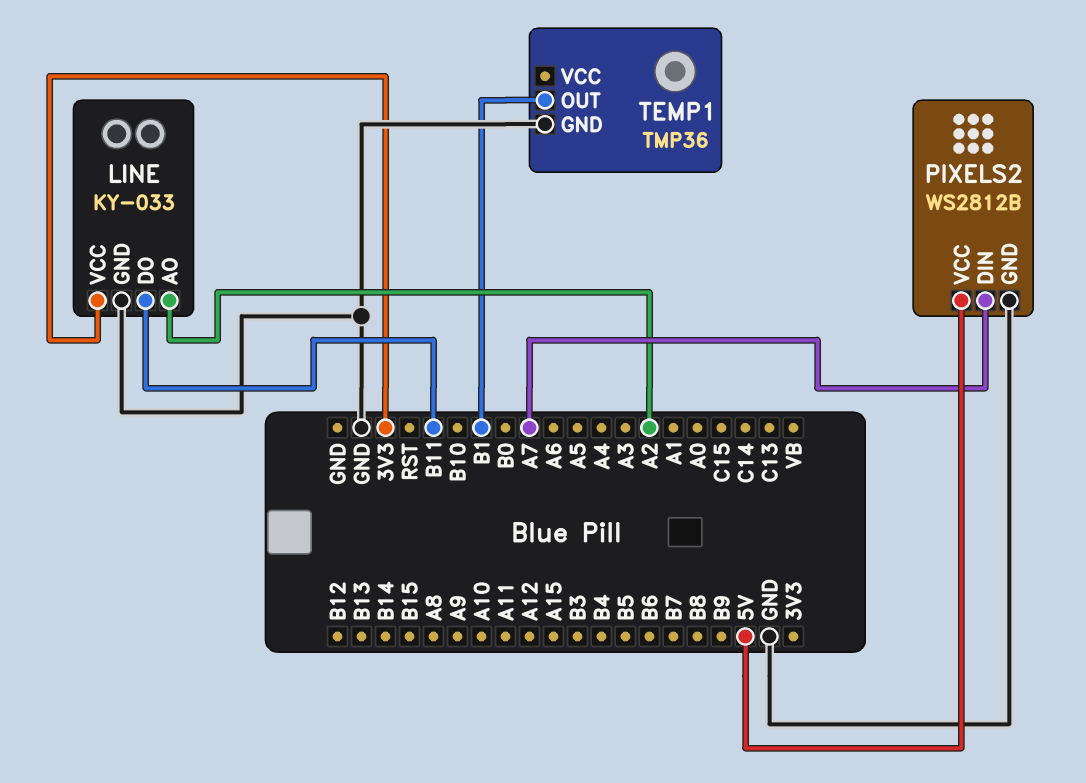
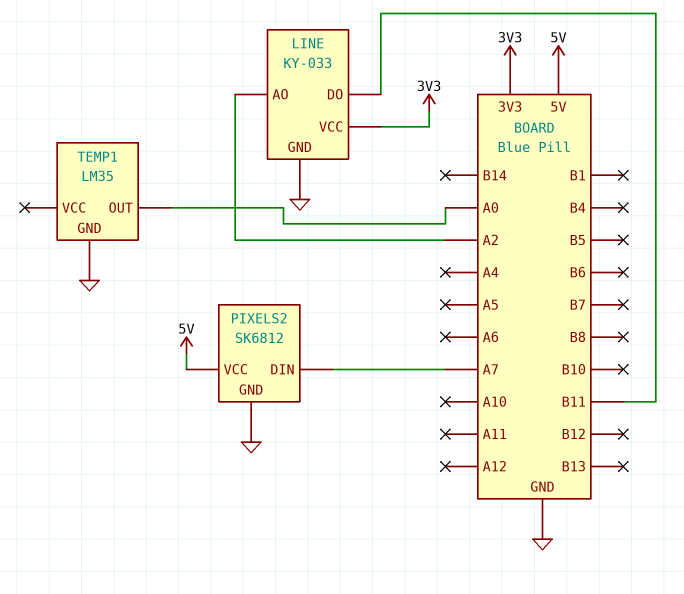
PIXELS2: WS2812B -> SK6812
TEMP1: TMP36 -> LM35
TEMP1 pin OUT: B1 -> A0

